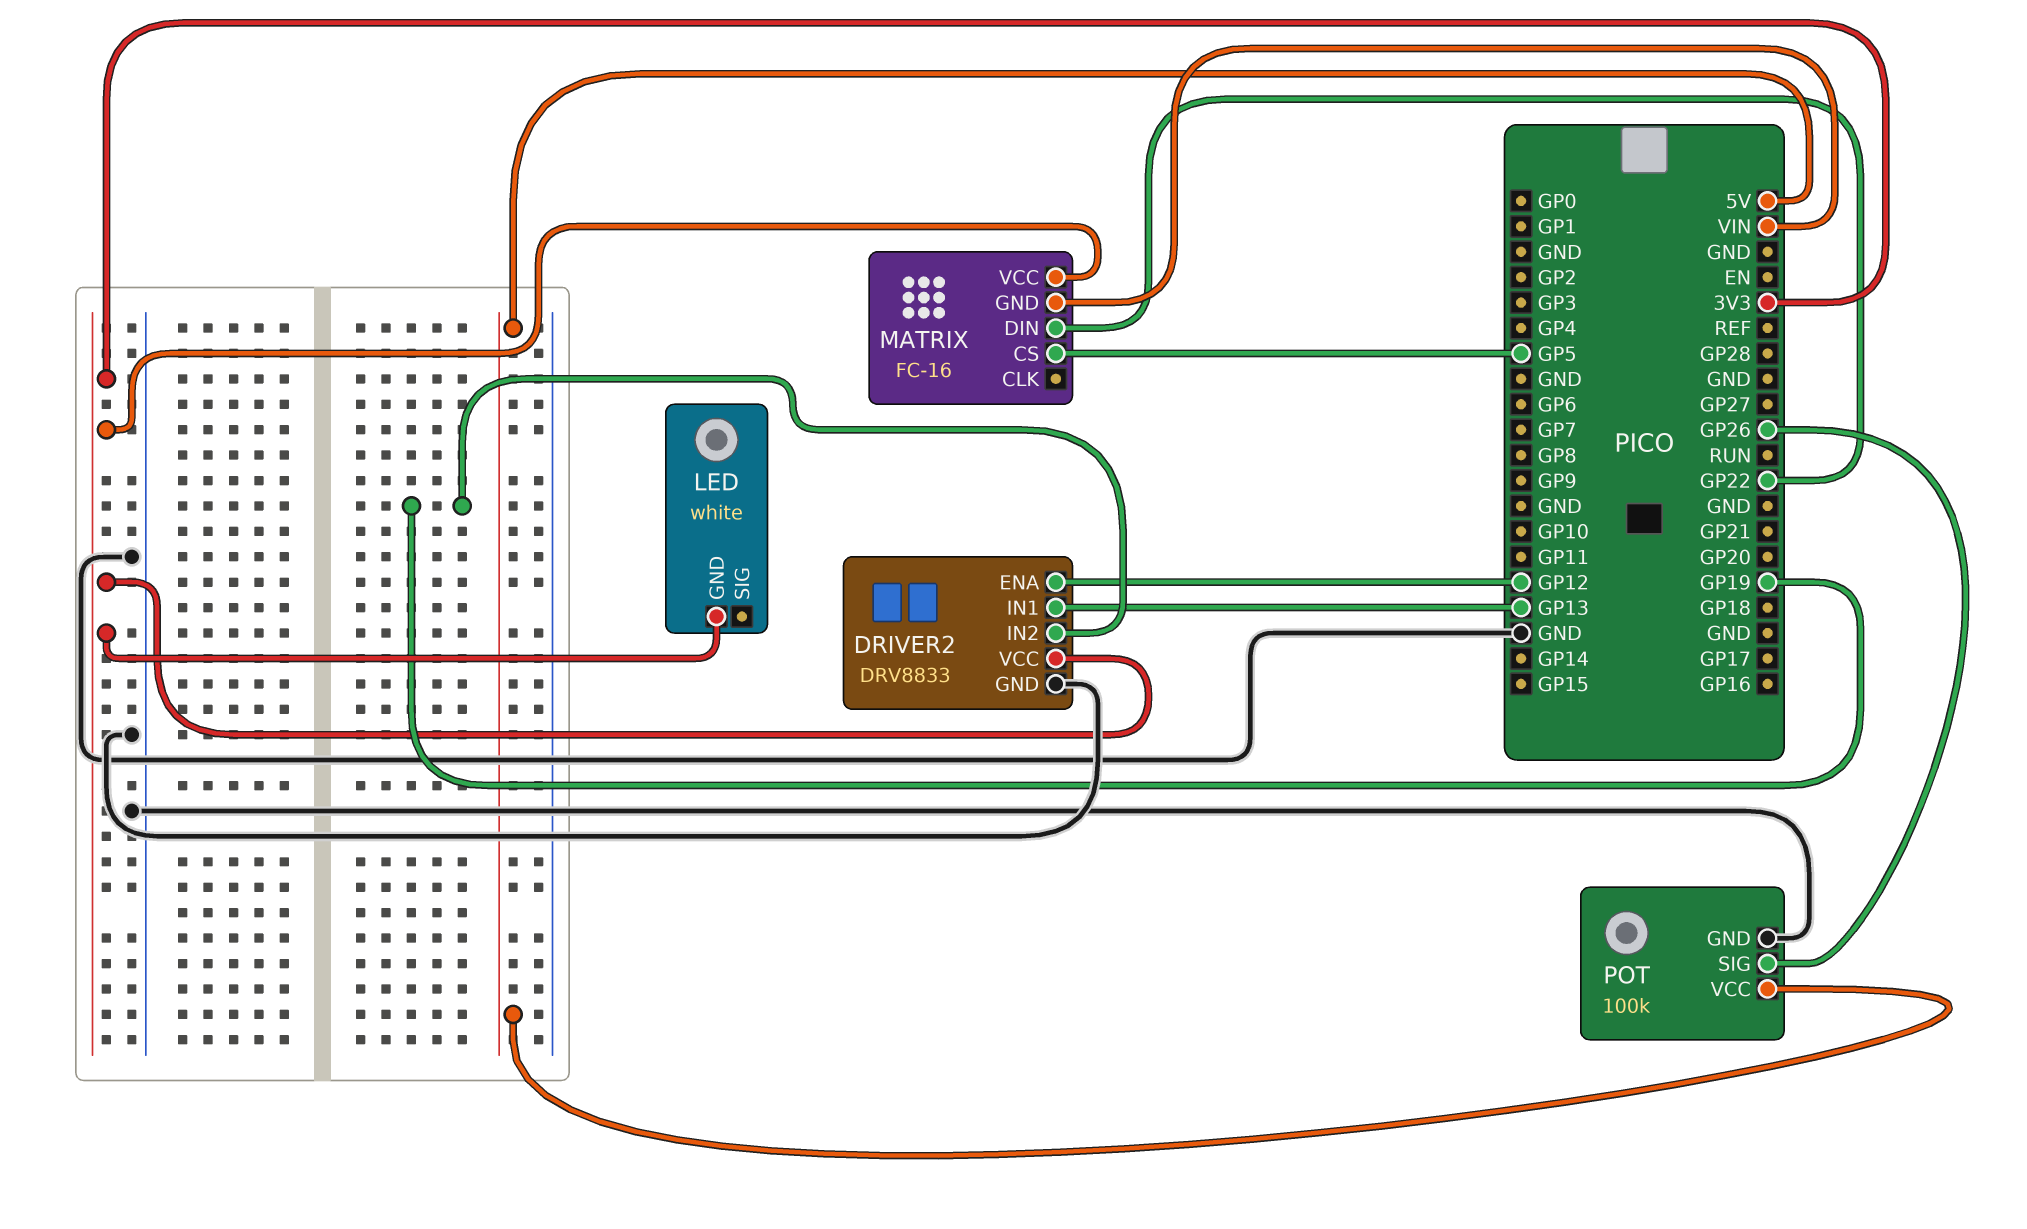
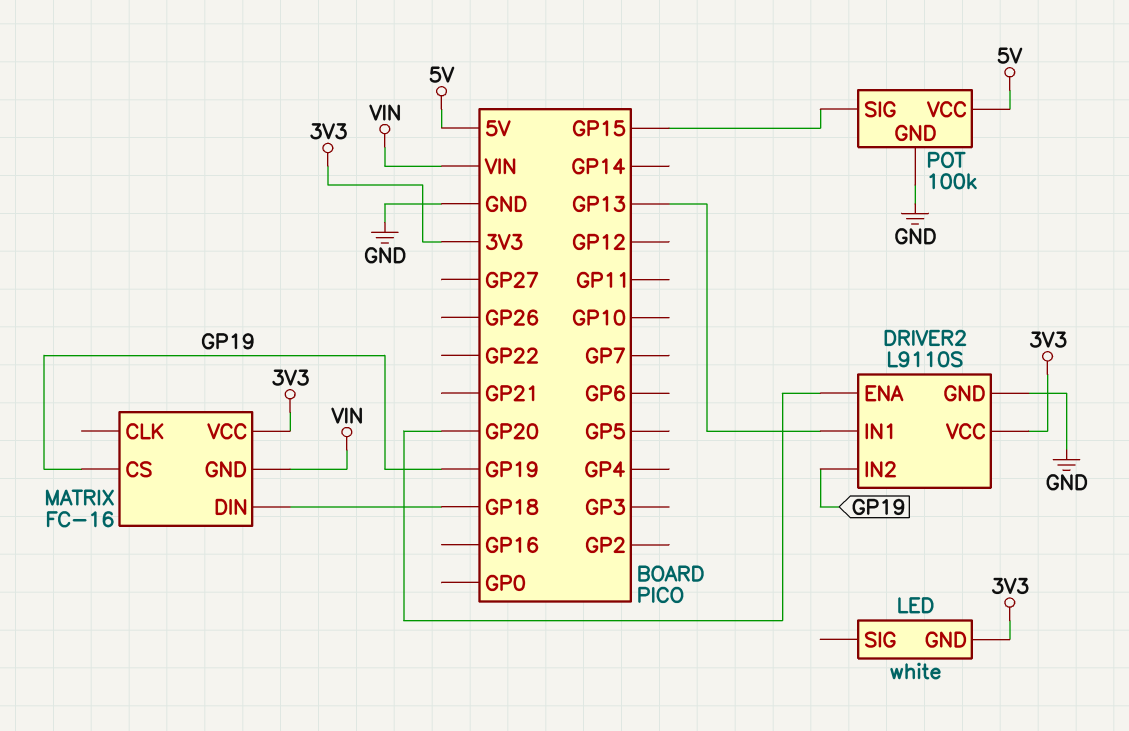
DRIVER2: DRV8833 -> L9110S
DRIVER2 pin ENA: GP12 -> GP20
MATRIX pin CS: GP5 -> GP19
MATRIX pin DIN: GP22 -> GP18
POT pin SIG: GP26 -> GP15

